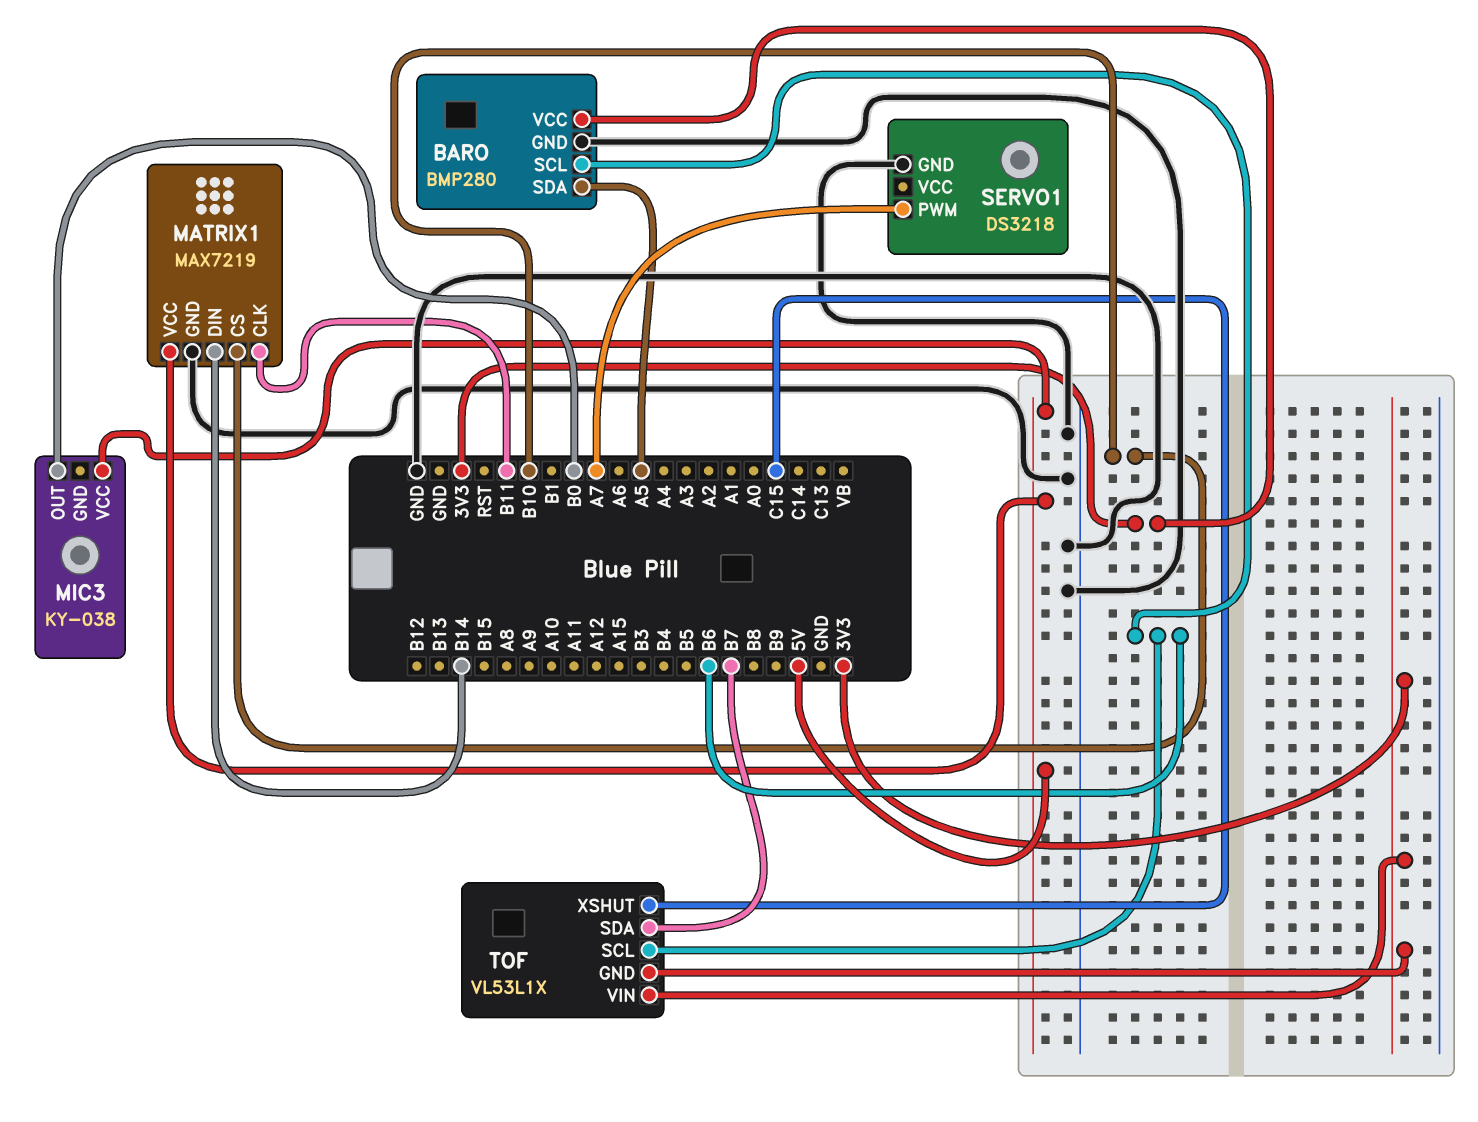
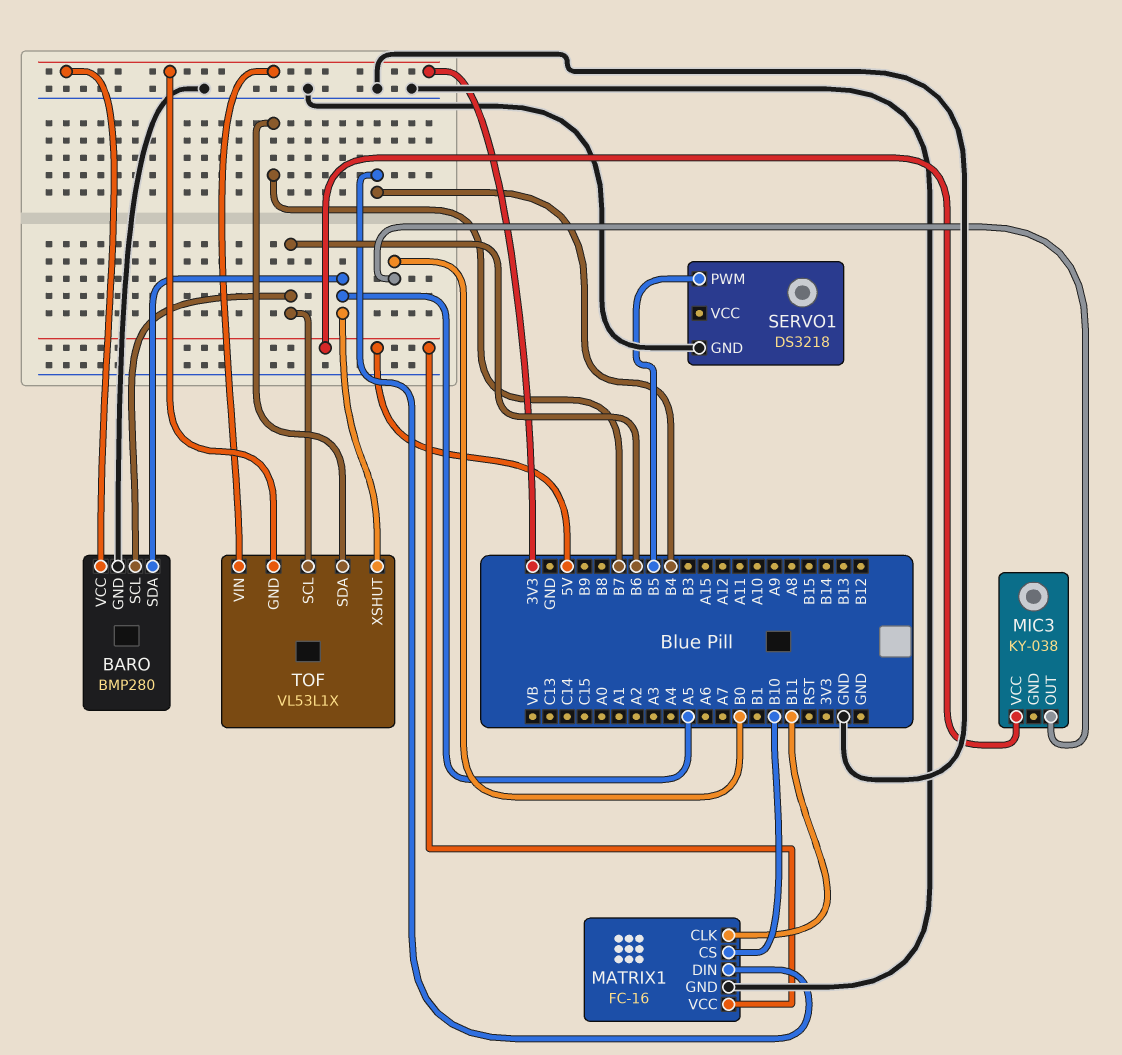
MATRIX1: MAX7219 -> FC-16
MATRIX1 pin DIN: B14 -> B4
SERVO1 pin PWM: A7 -> B5
TOF pin XSHUT: C15 -> A5

